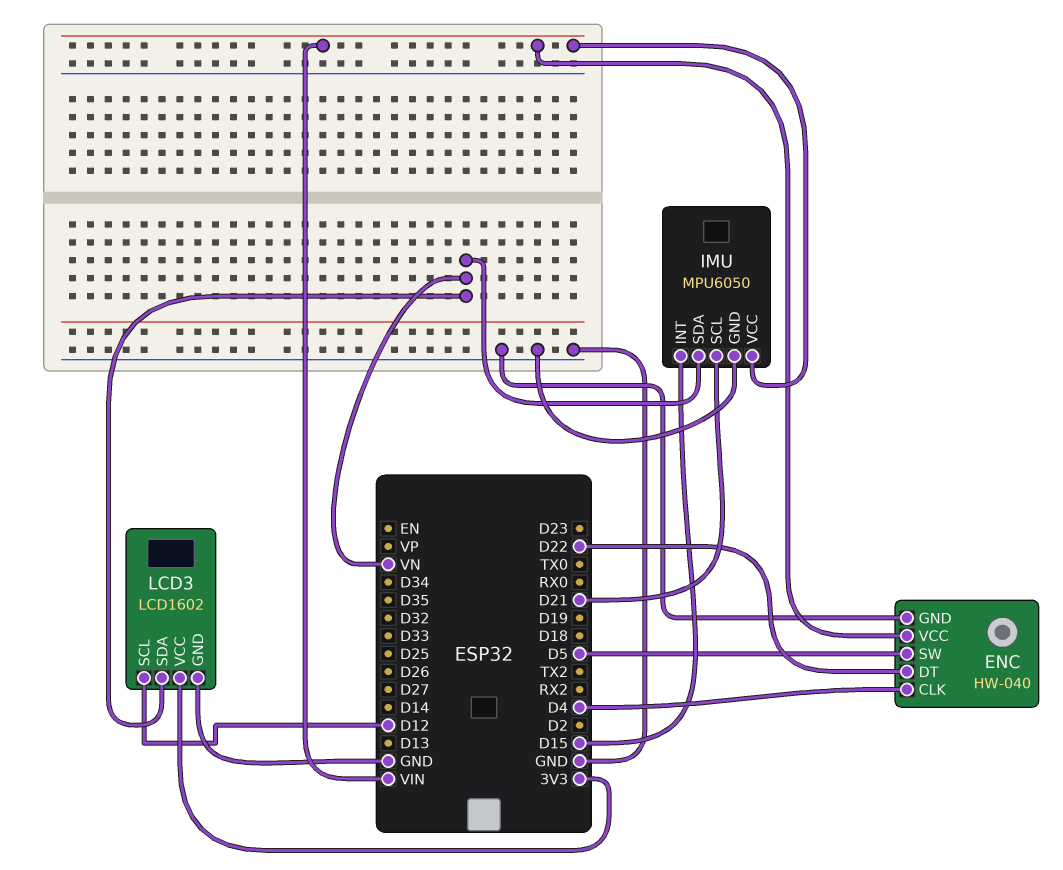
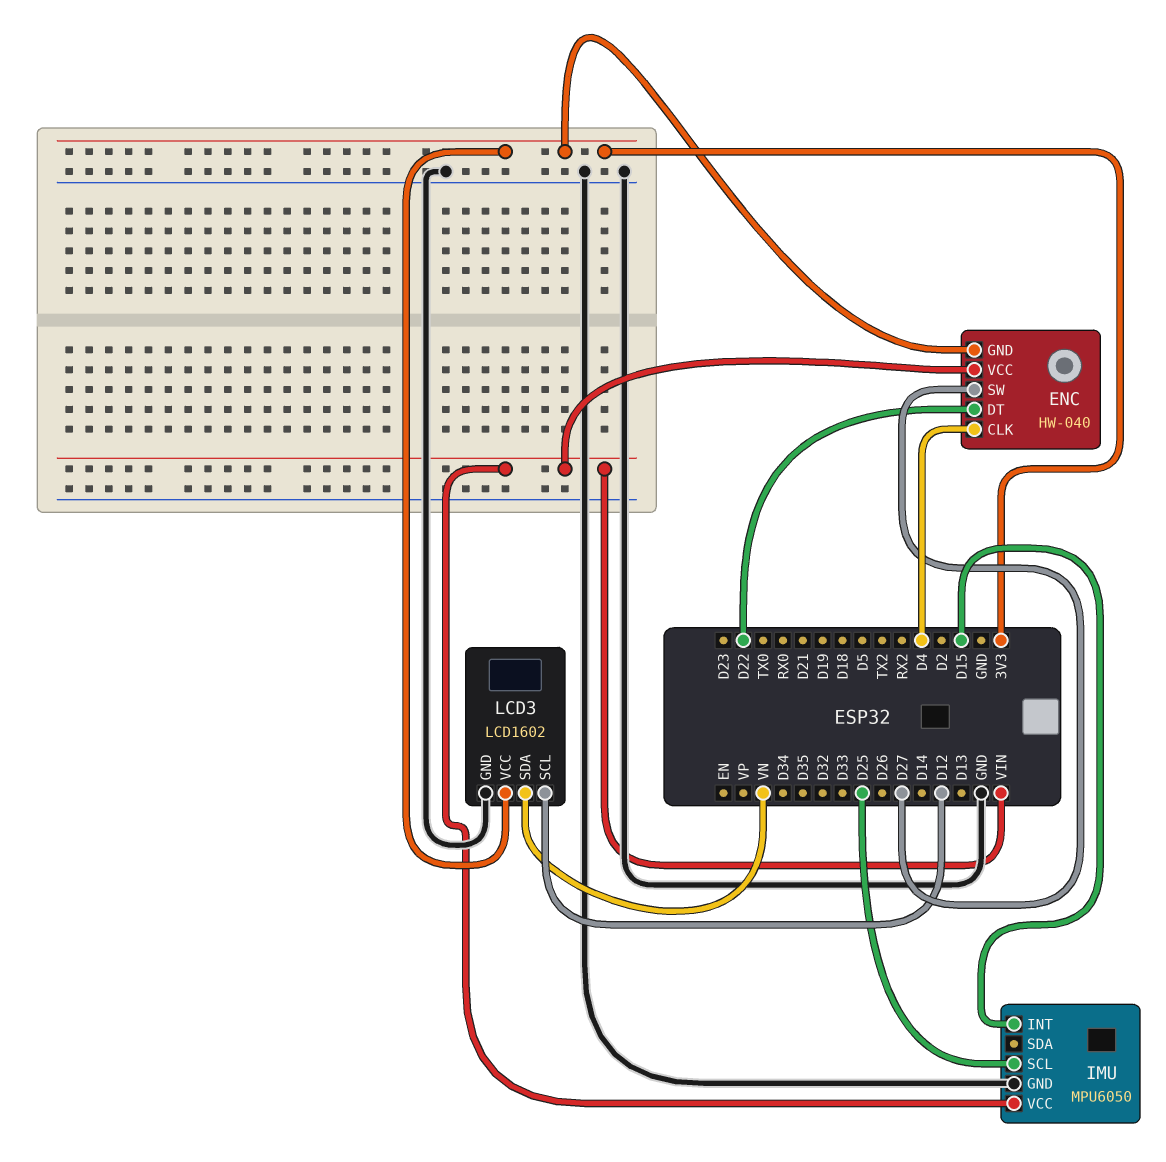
ENC pin GND: GND -> 3V3
ENC pin SW: D5 -> D27
IMU pin SCL: D21 -> D25
IMU pin SDA: VN -> none

